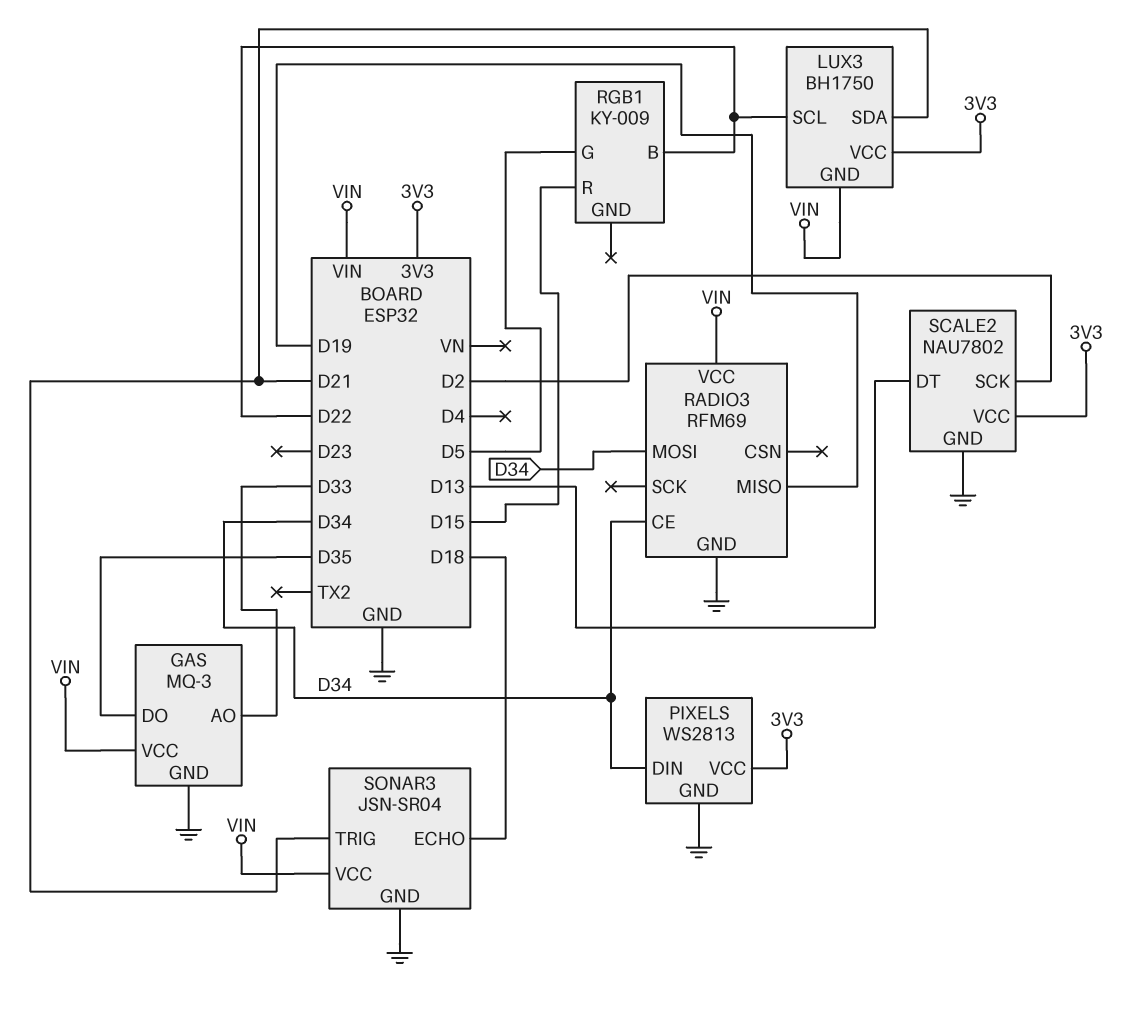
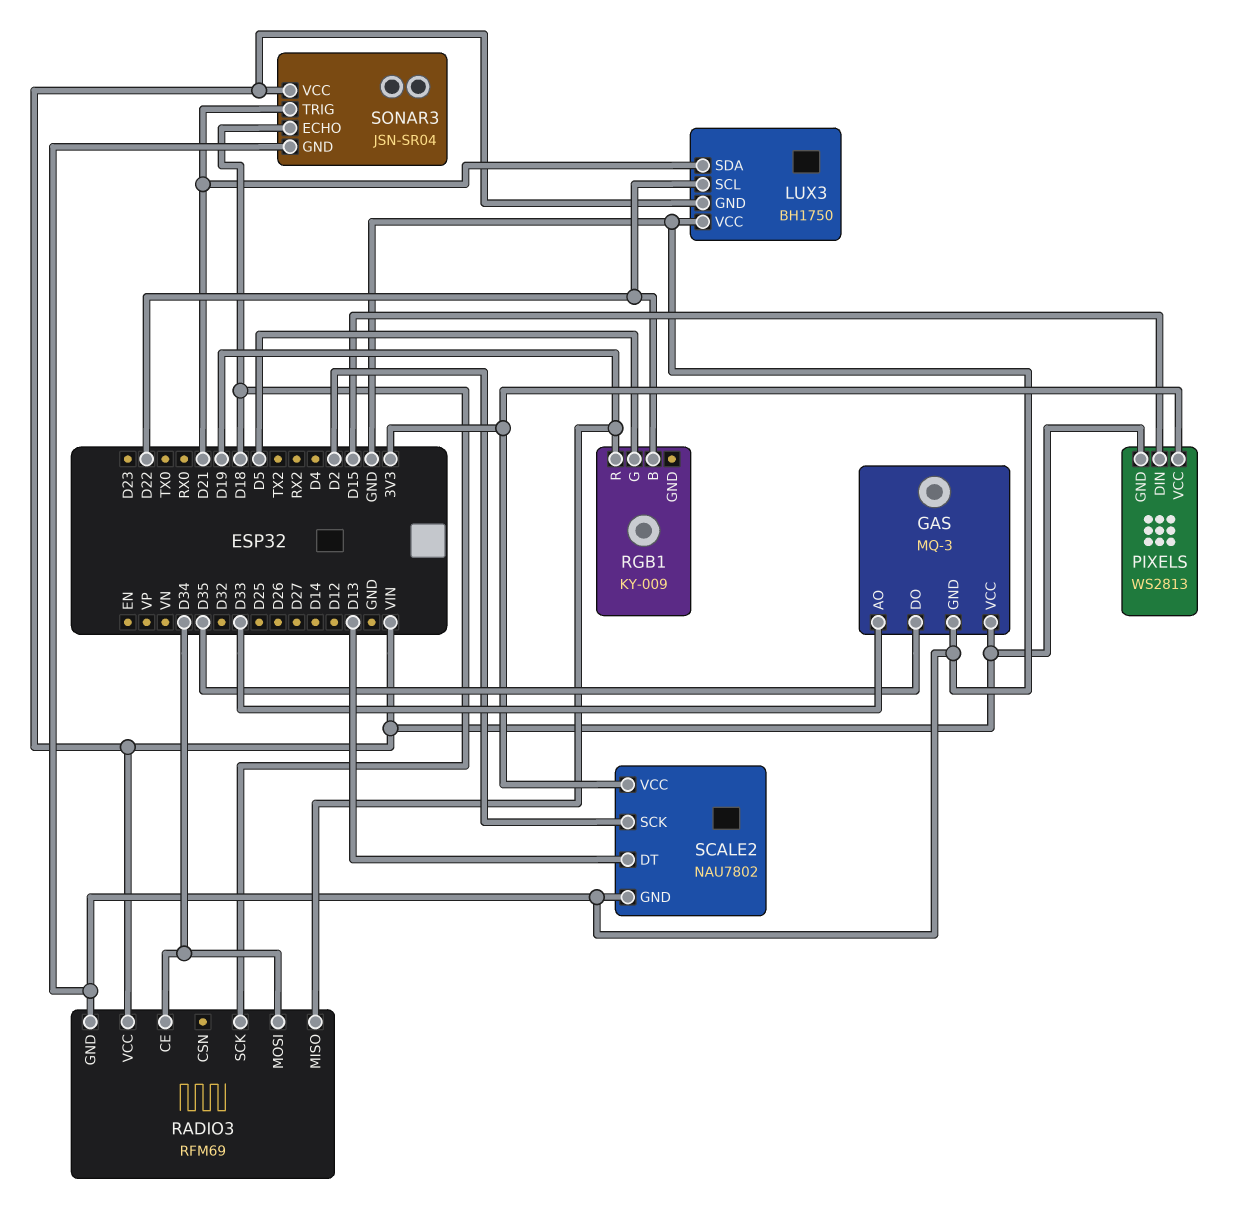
LUX3 pin VCC: 3V3 -> GND
PIXELS pin DIN: D34 -> D15
PIXELS pin GND: GND -> VIN
RADIO3 pin SCK: none -> D18
RGB1 pin R: D15 -> D19

